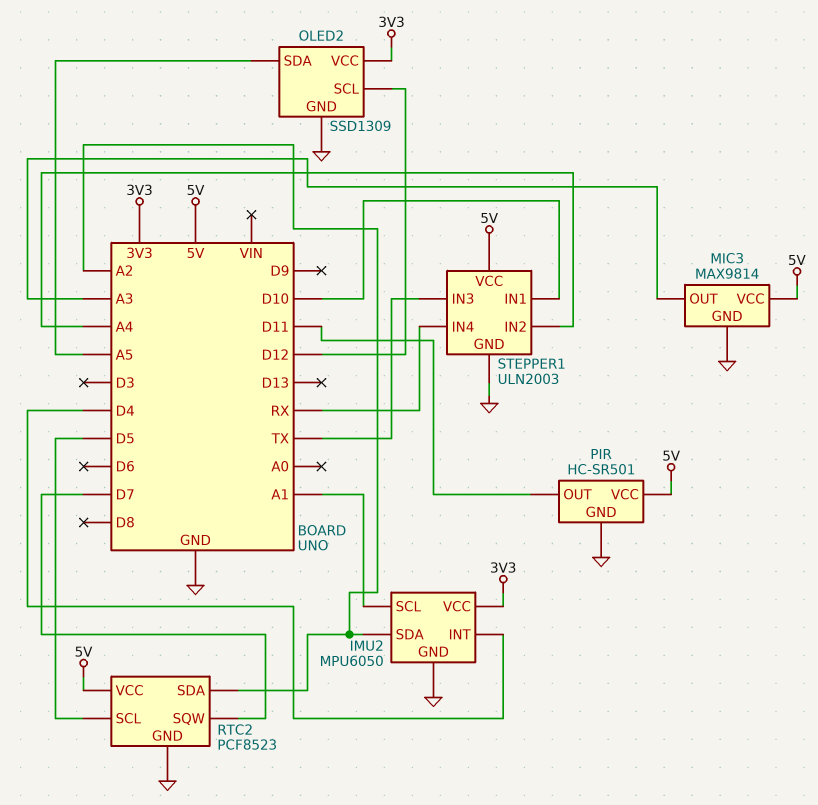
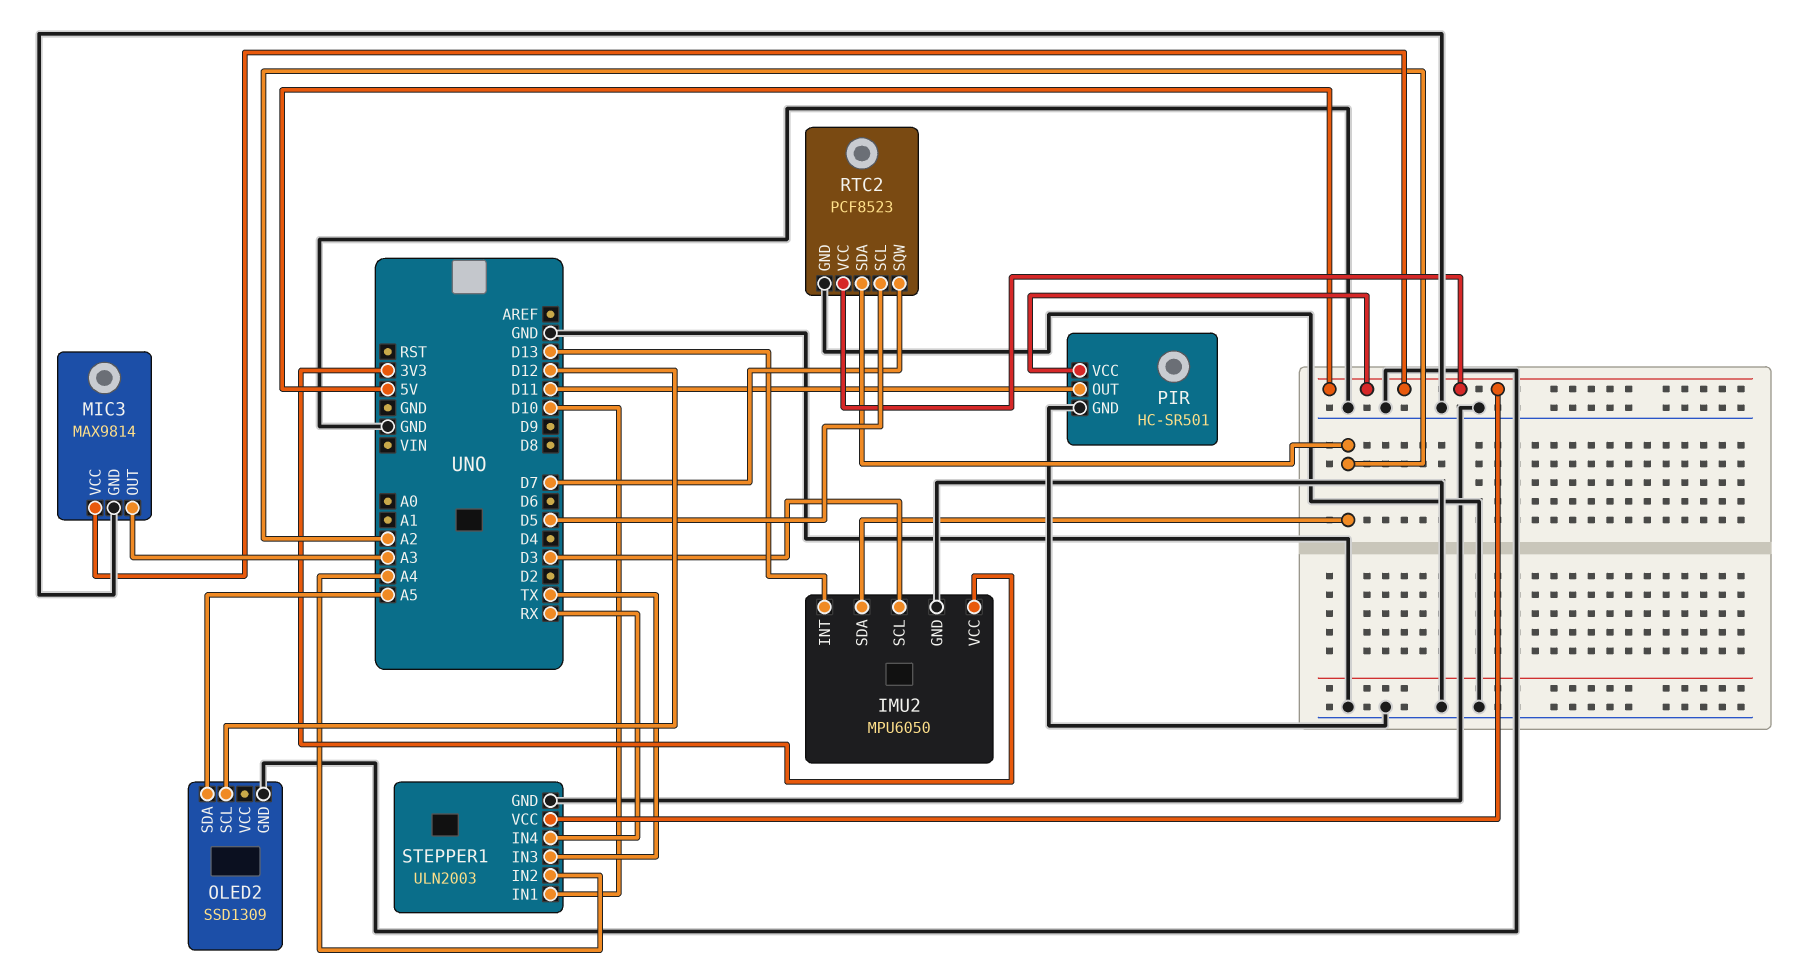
IMU2 pin INT: D4 -> D13
IMU2 pin SCL: A1 -> D3
OLED2 pin VCC: 3V3 -> none

